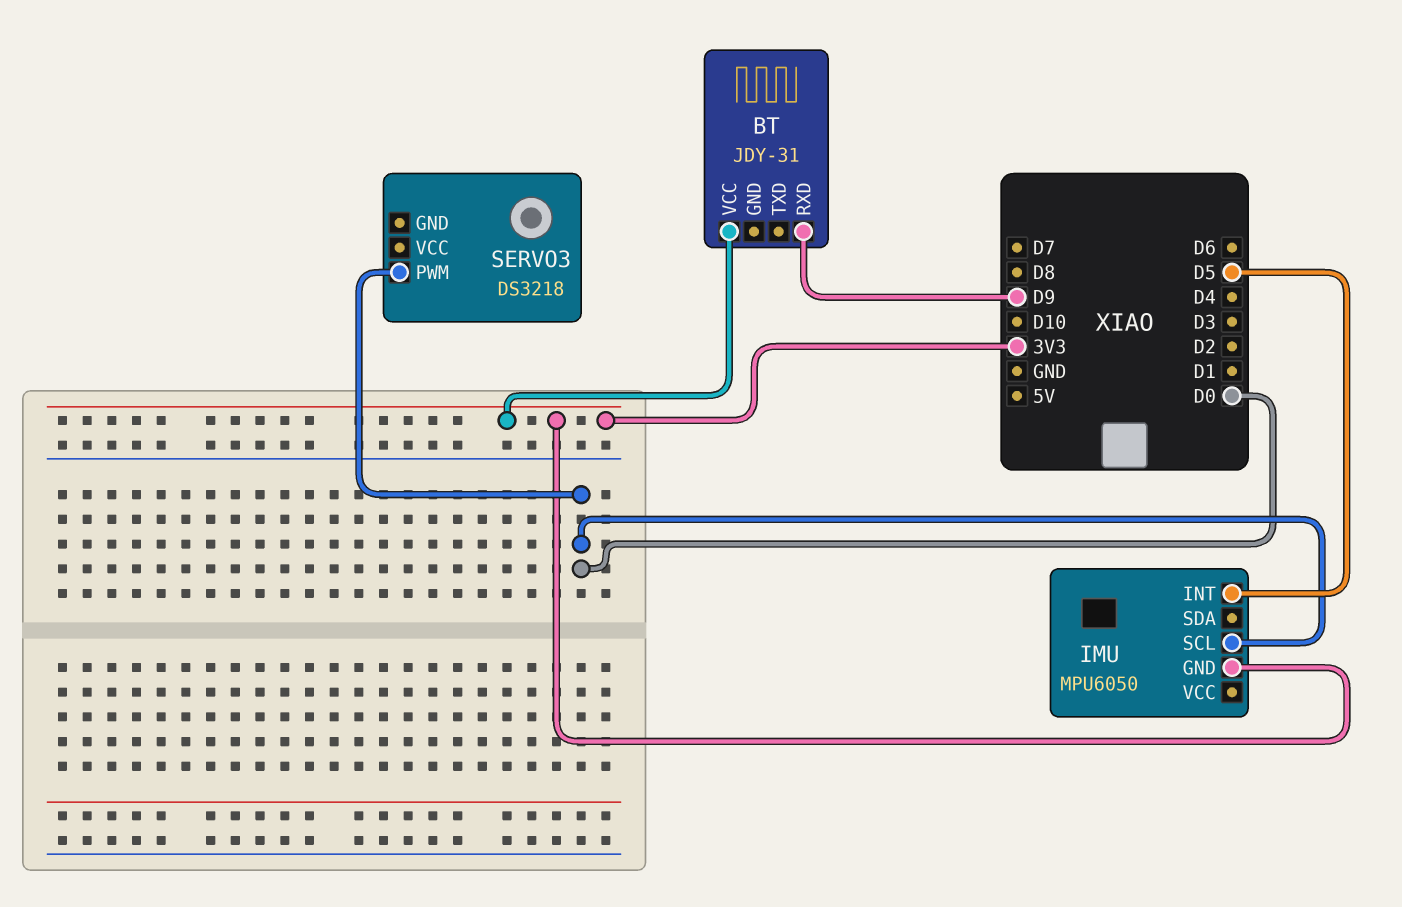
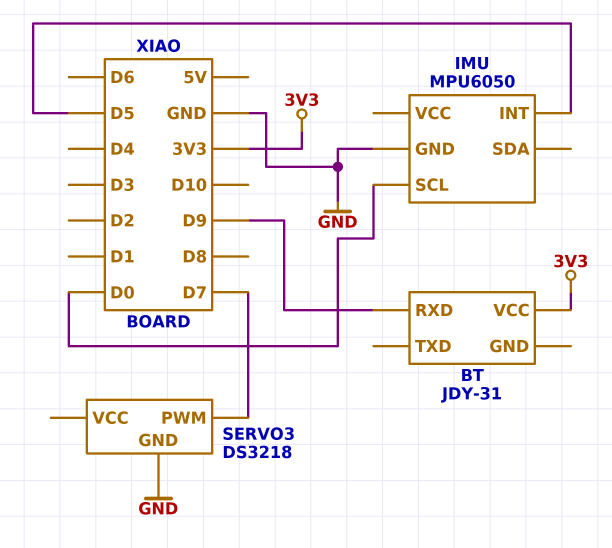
IMU pin GND: 3V3 -> GND
SERVO3 pin GND: none -> GND
SERVO3 pin PWM: D0 -> D7

